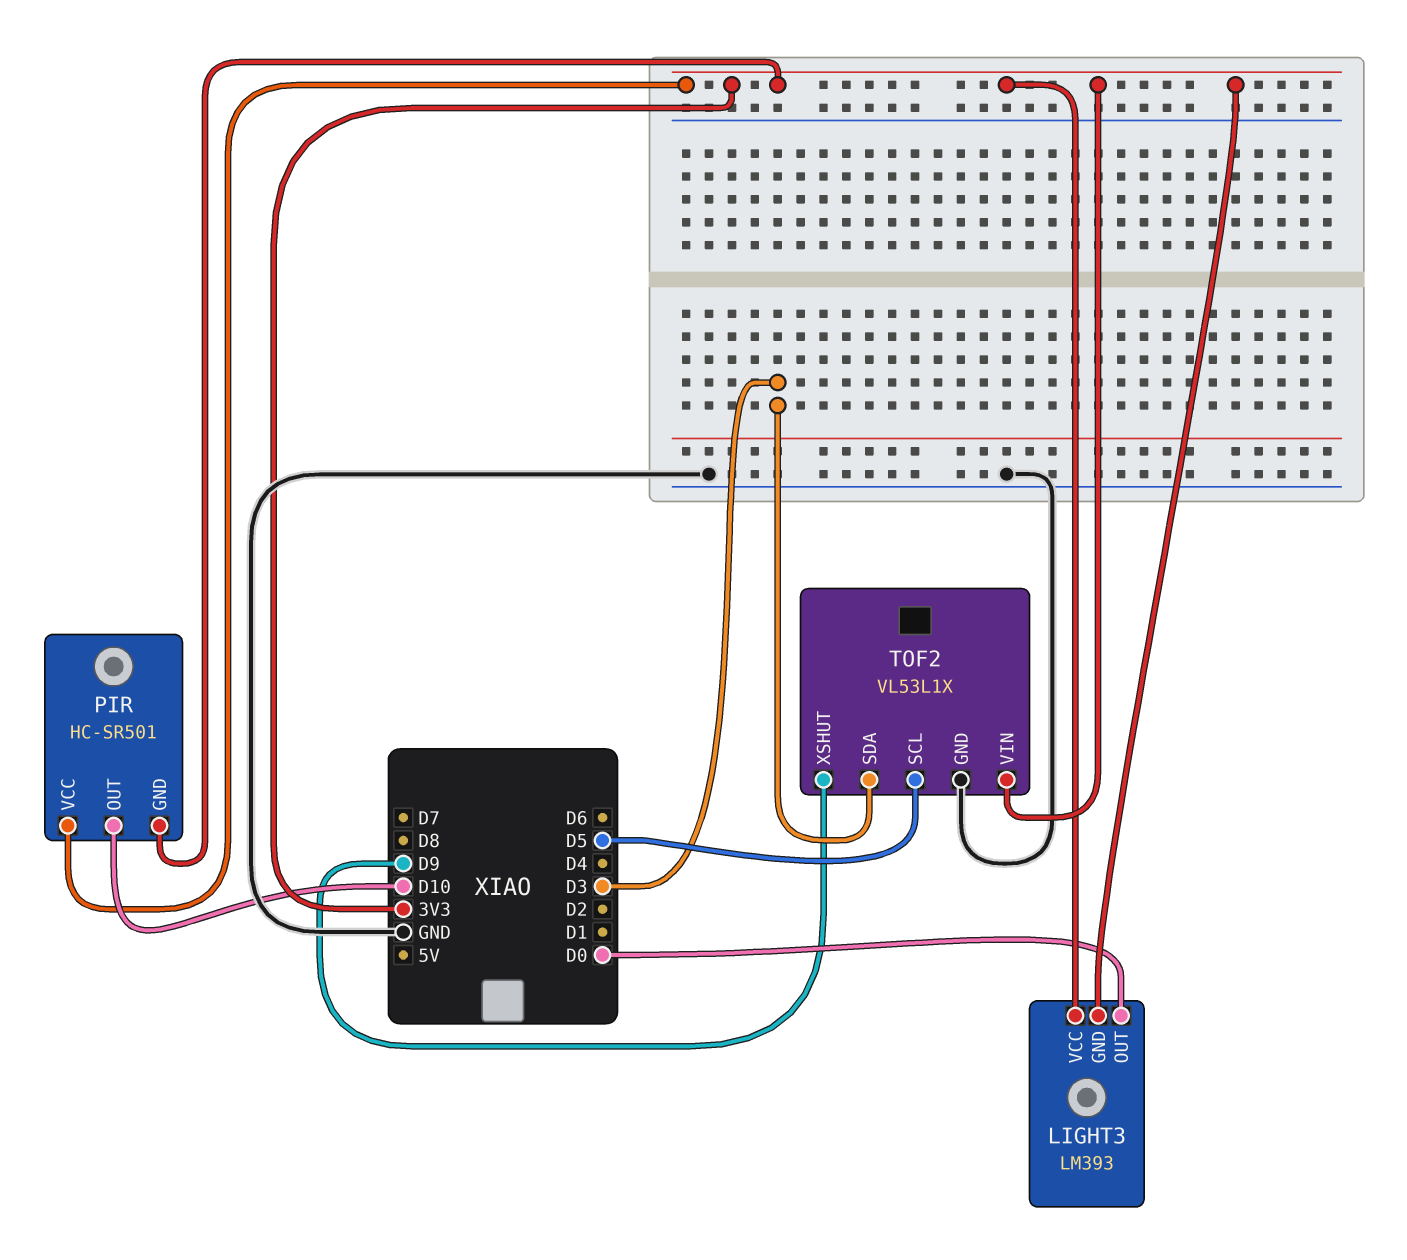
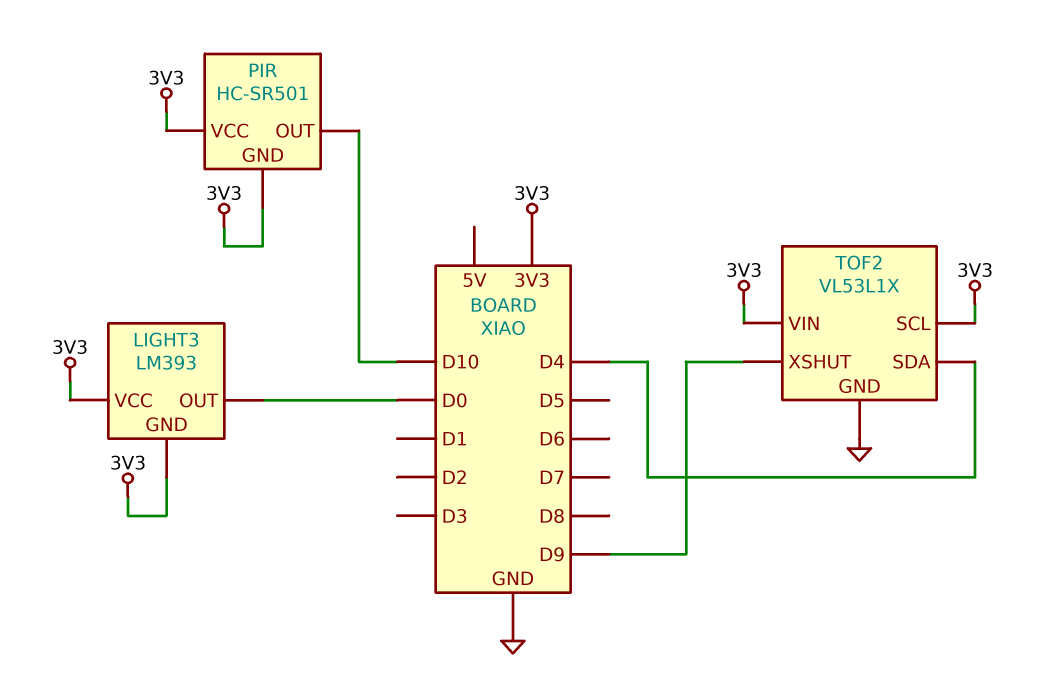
TOF2 pin SCL: D5 -> 3V3
TOF2 pin SDA: D3 -> D4

